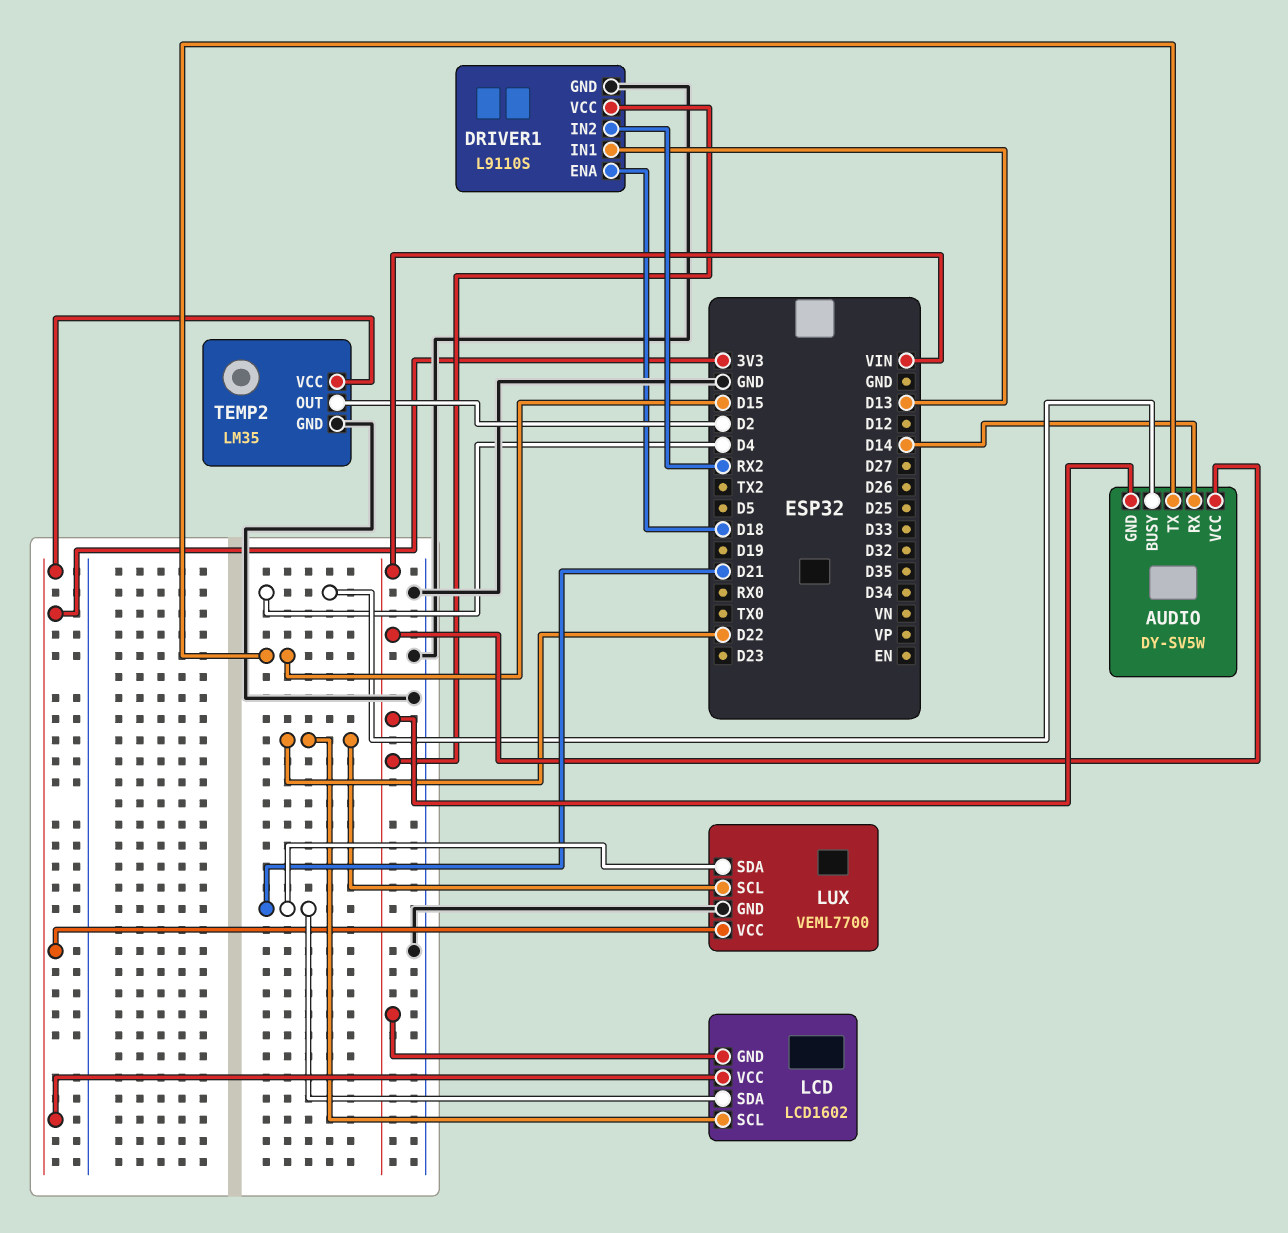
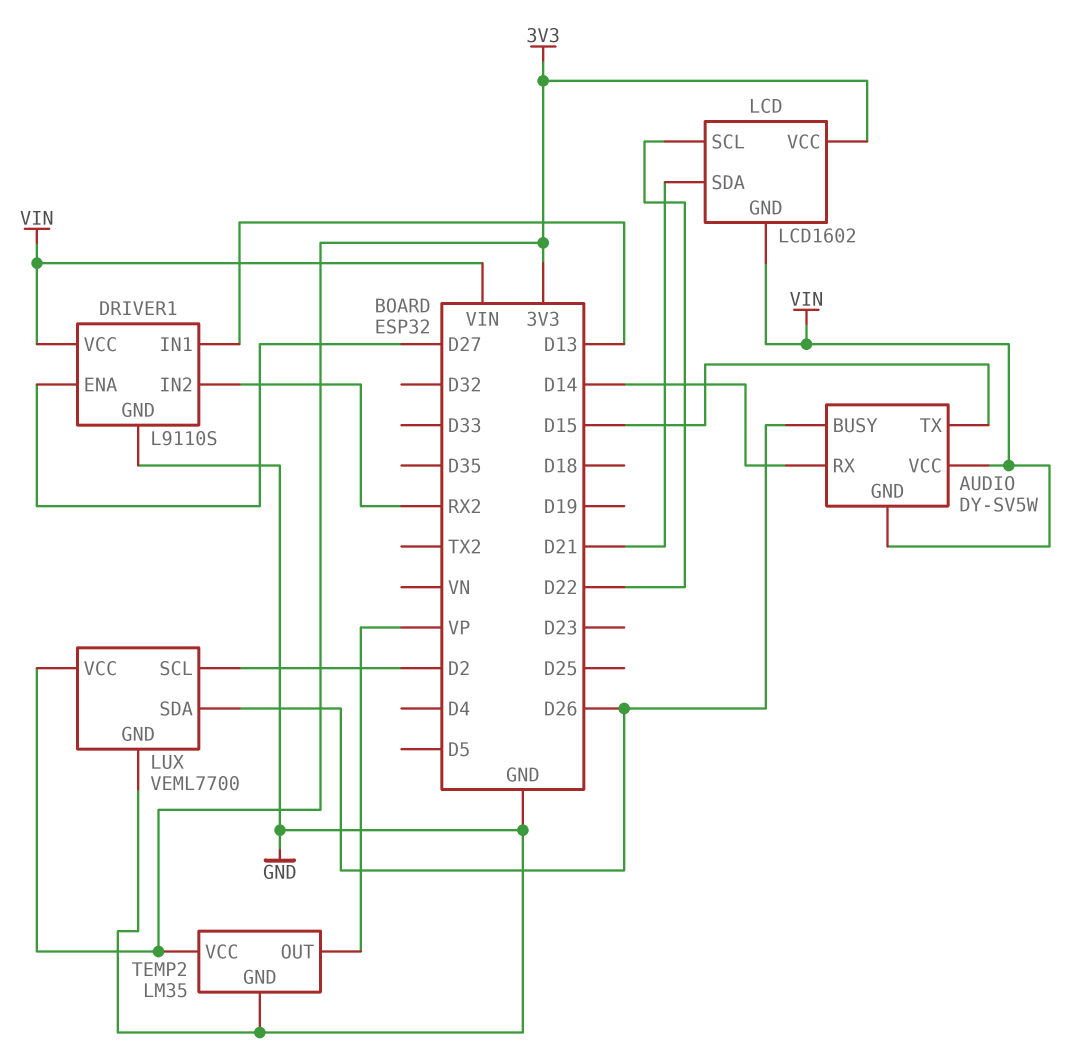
AUDIO pin BUSY: D4 -> D26
DRIVER1 pin ENA: D18 -> D27
LUX pin SCL: D22 -> D2
LUX pin SDA: D21 -> D26
TEMP2 pin OUT: D2 -> VP

